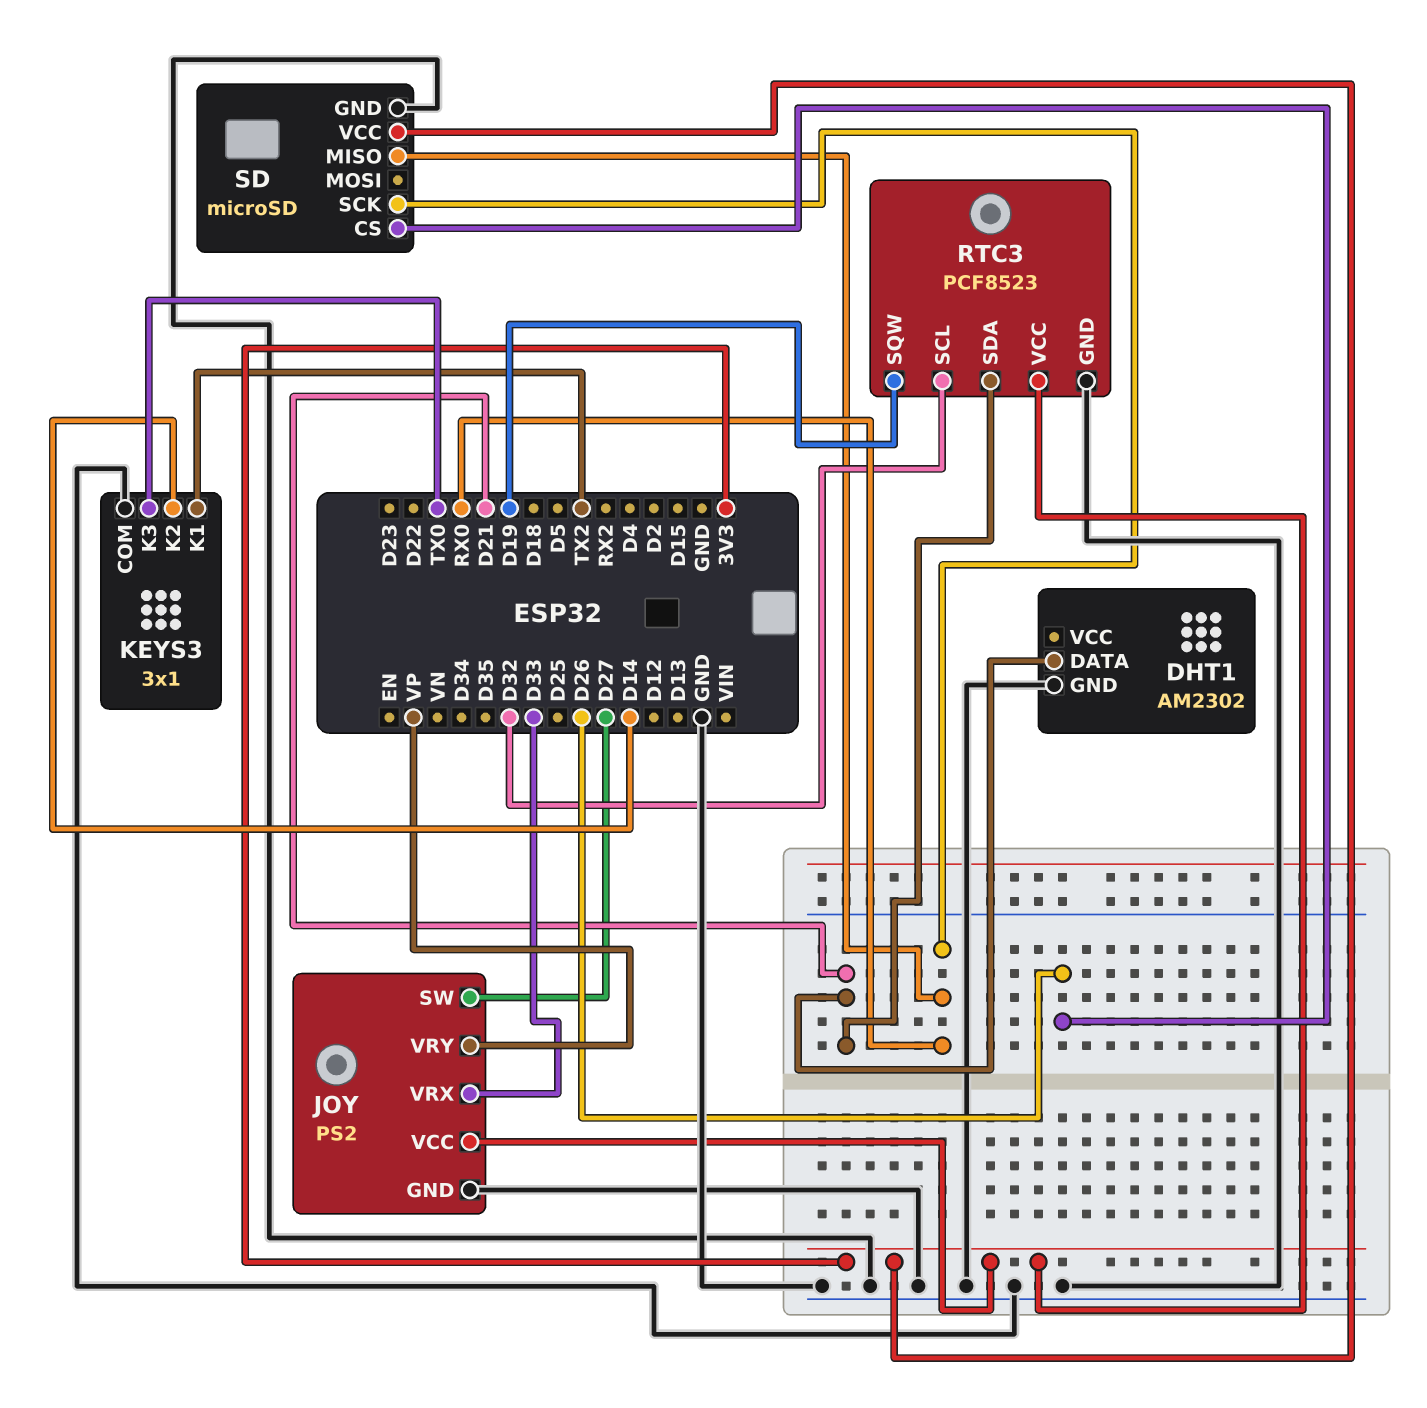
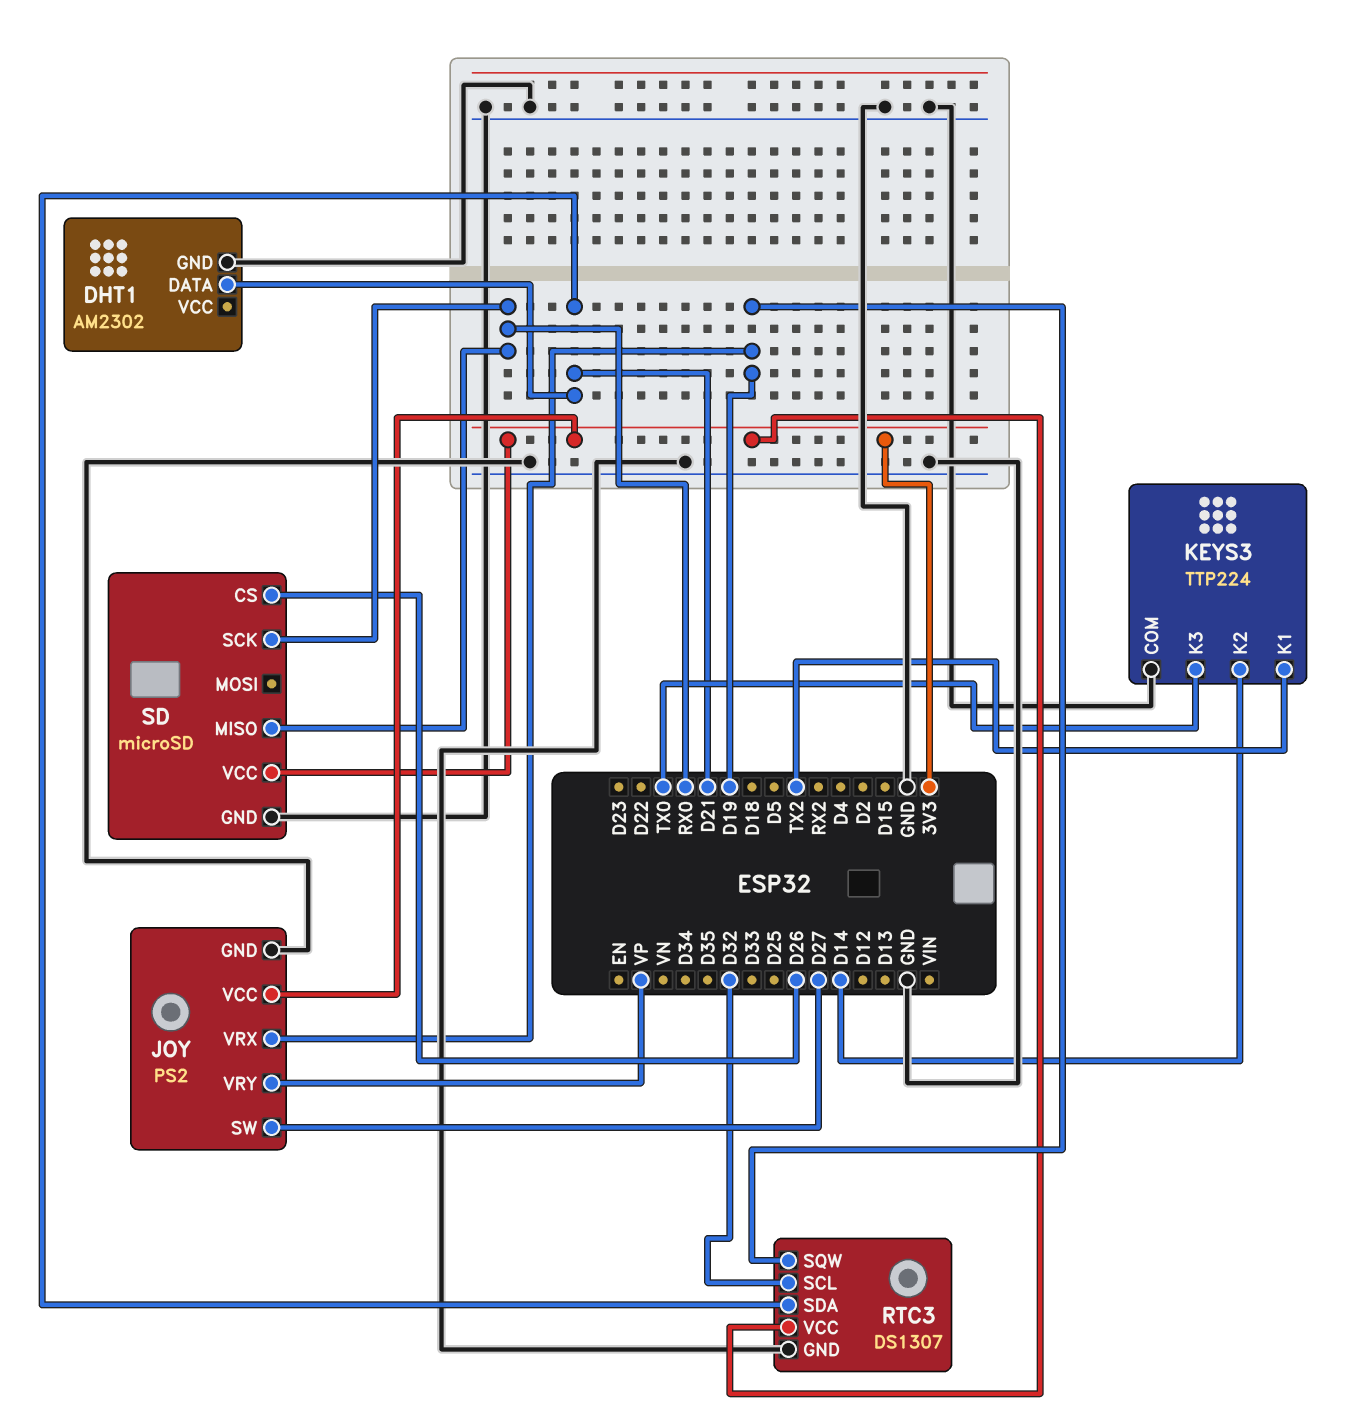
JOY pin VRX: D33 -> D19
KEYS3: 3x1 -> TTP224
RTC3: PCF8523 -> DS1307

